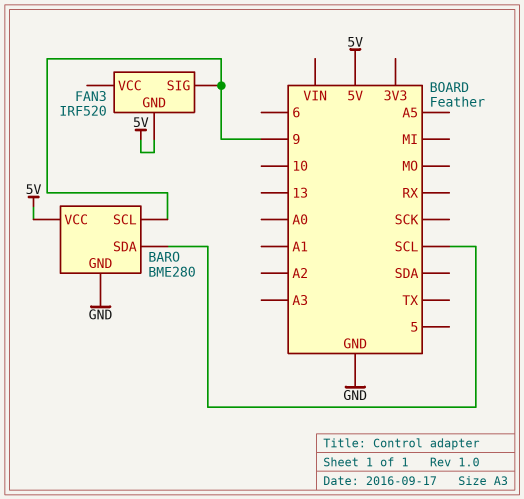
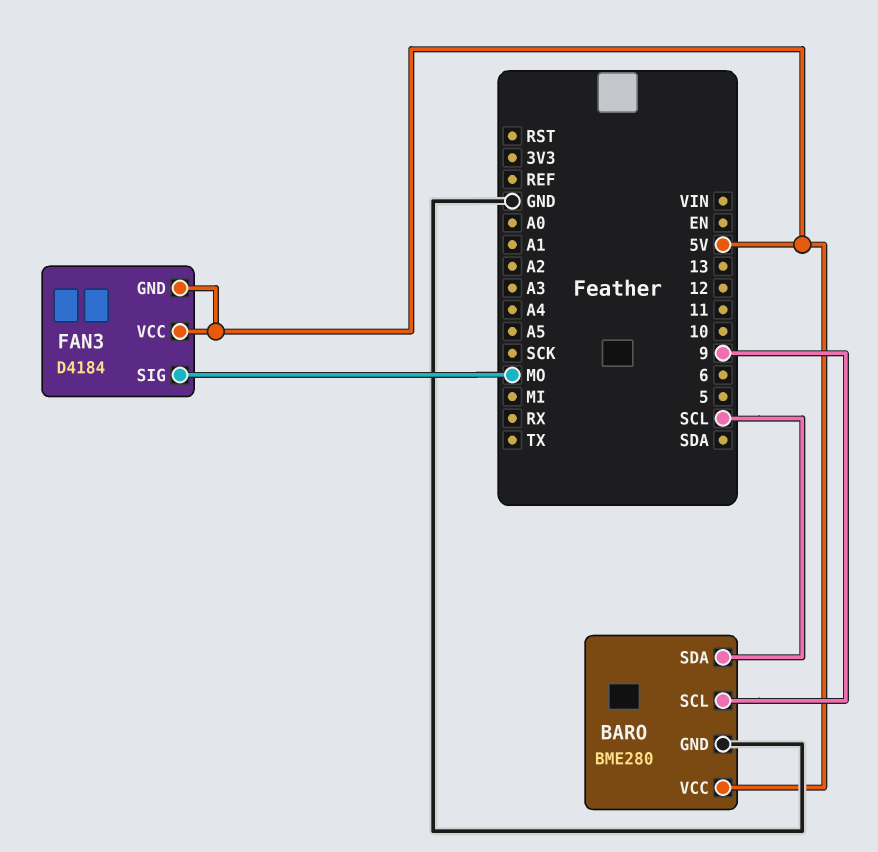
FAN3: IRF520 -> D4184
FAN3 pin SIG: 9 -> MO
FAN3 pin VCC: none -> 5V

